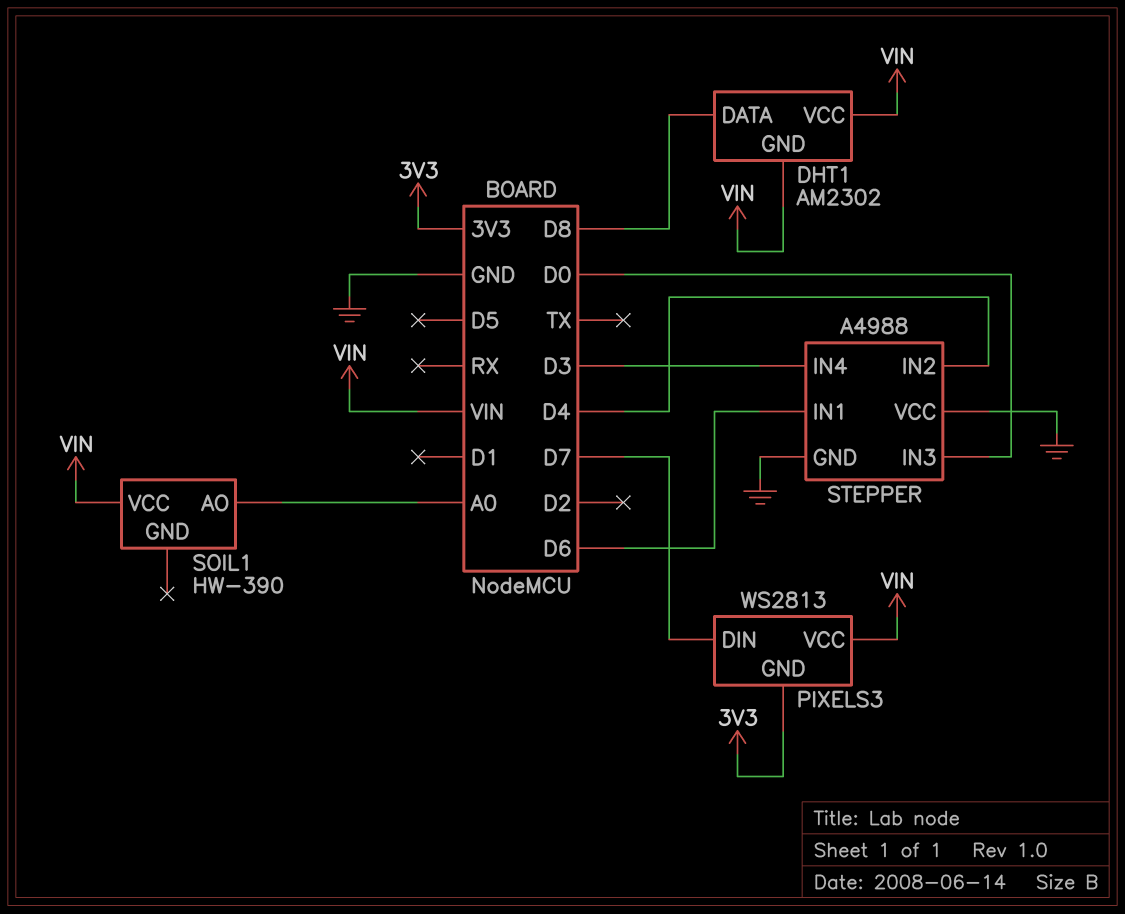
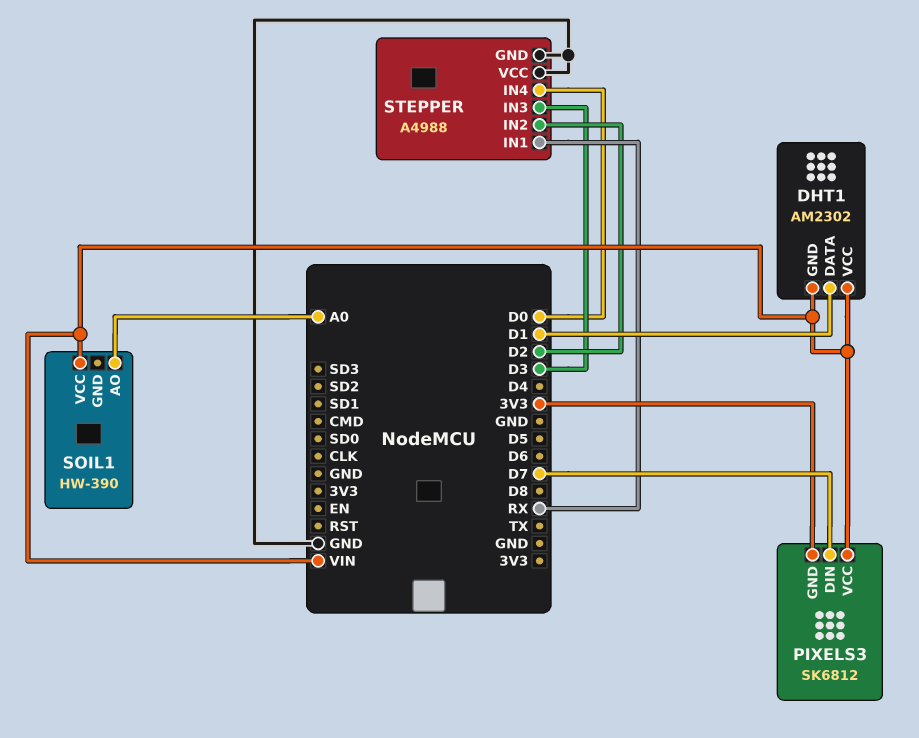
DHT1 pin DATA: D8 -> D1
PIXELS3: WS2813 -> SK6812
STEPPER pin IN1: D6 -> RX
STEPPER pin IN2: D4 -> D2
STEPPER pin IN3: D0 -> D3
STEPPER pin IN4: D3 -> D0

